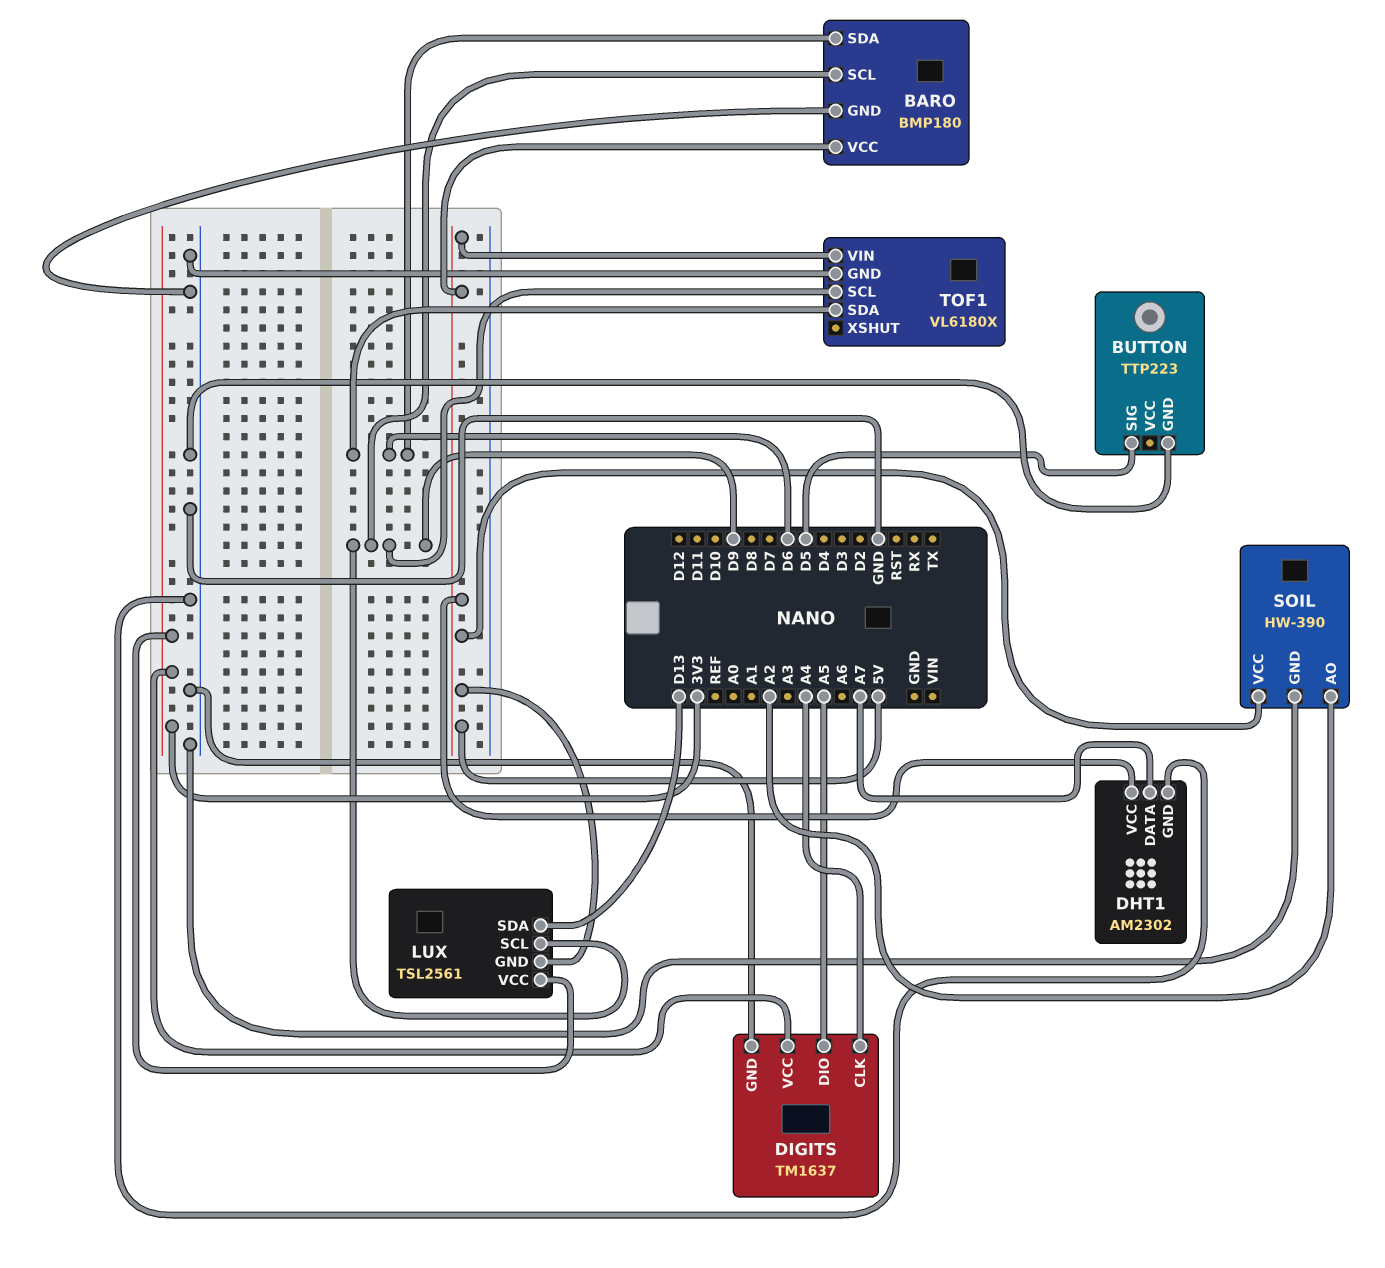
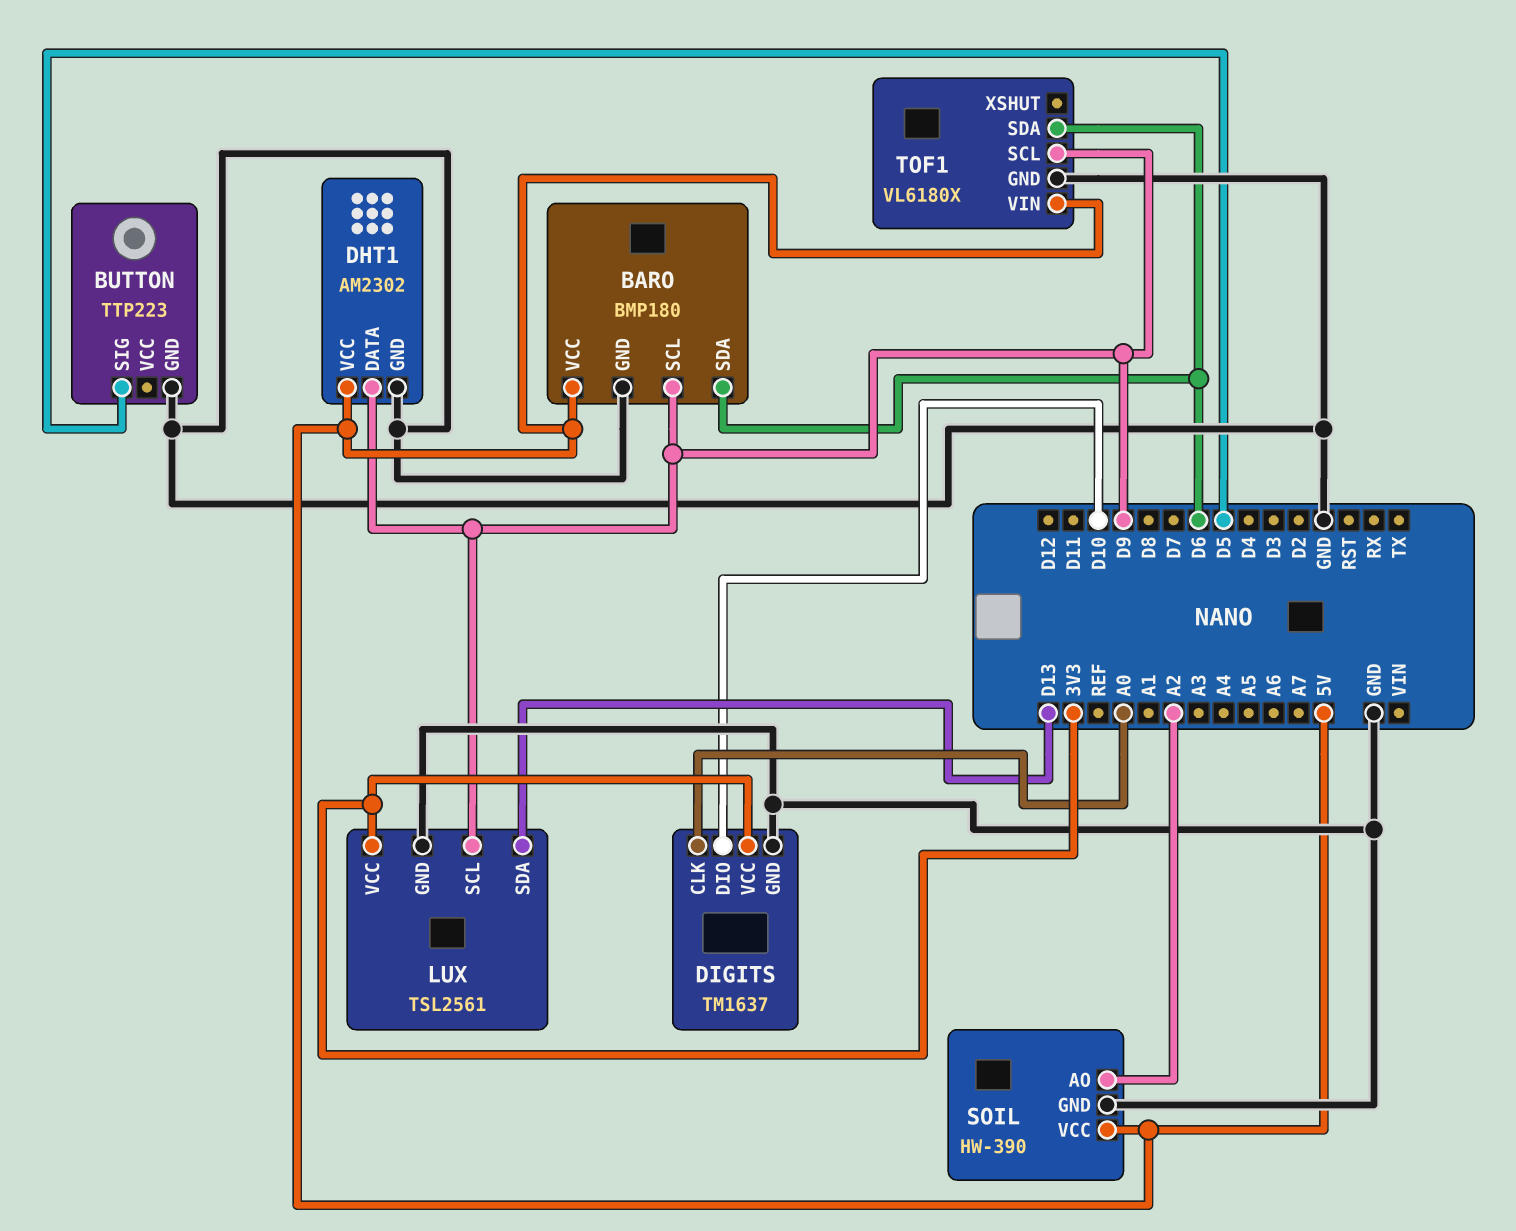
DHT1 pin DATA: A7 -> D9
DIGITS pin CLK: A4 -> A0
DIGITS pin DIO: A5 -> D10
LUX pin GND: 5V -> GND

